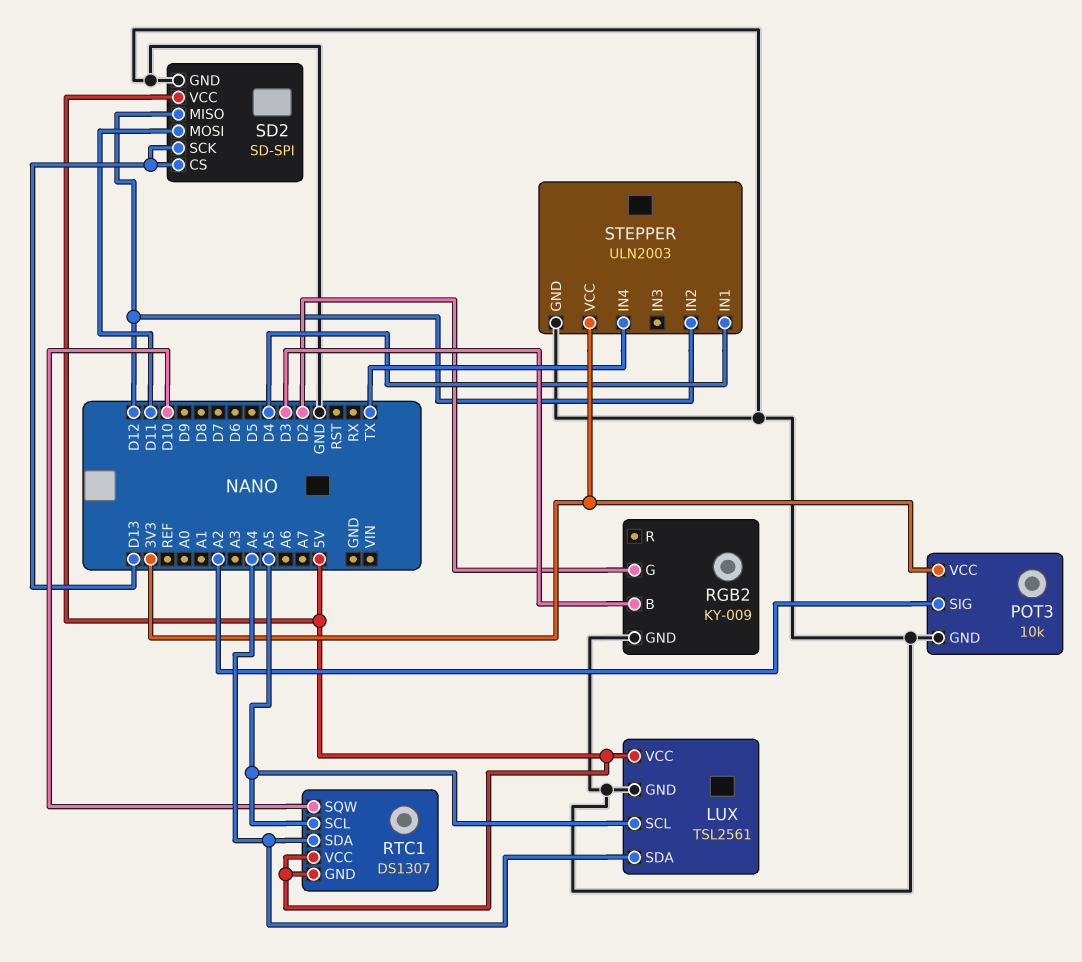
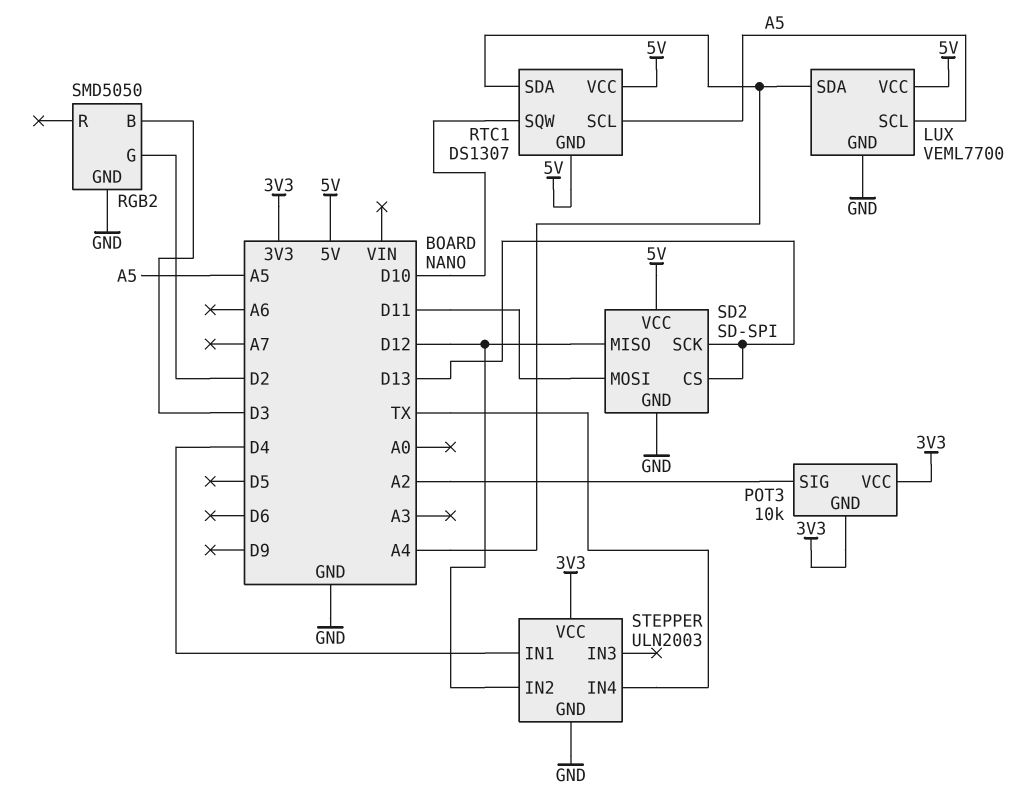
LUX: TSL2561 -> VEML7700
POT3 pin GND: GND -> 3V3
RGB2: KY-009 -> SMD5050

